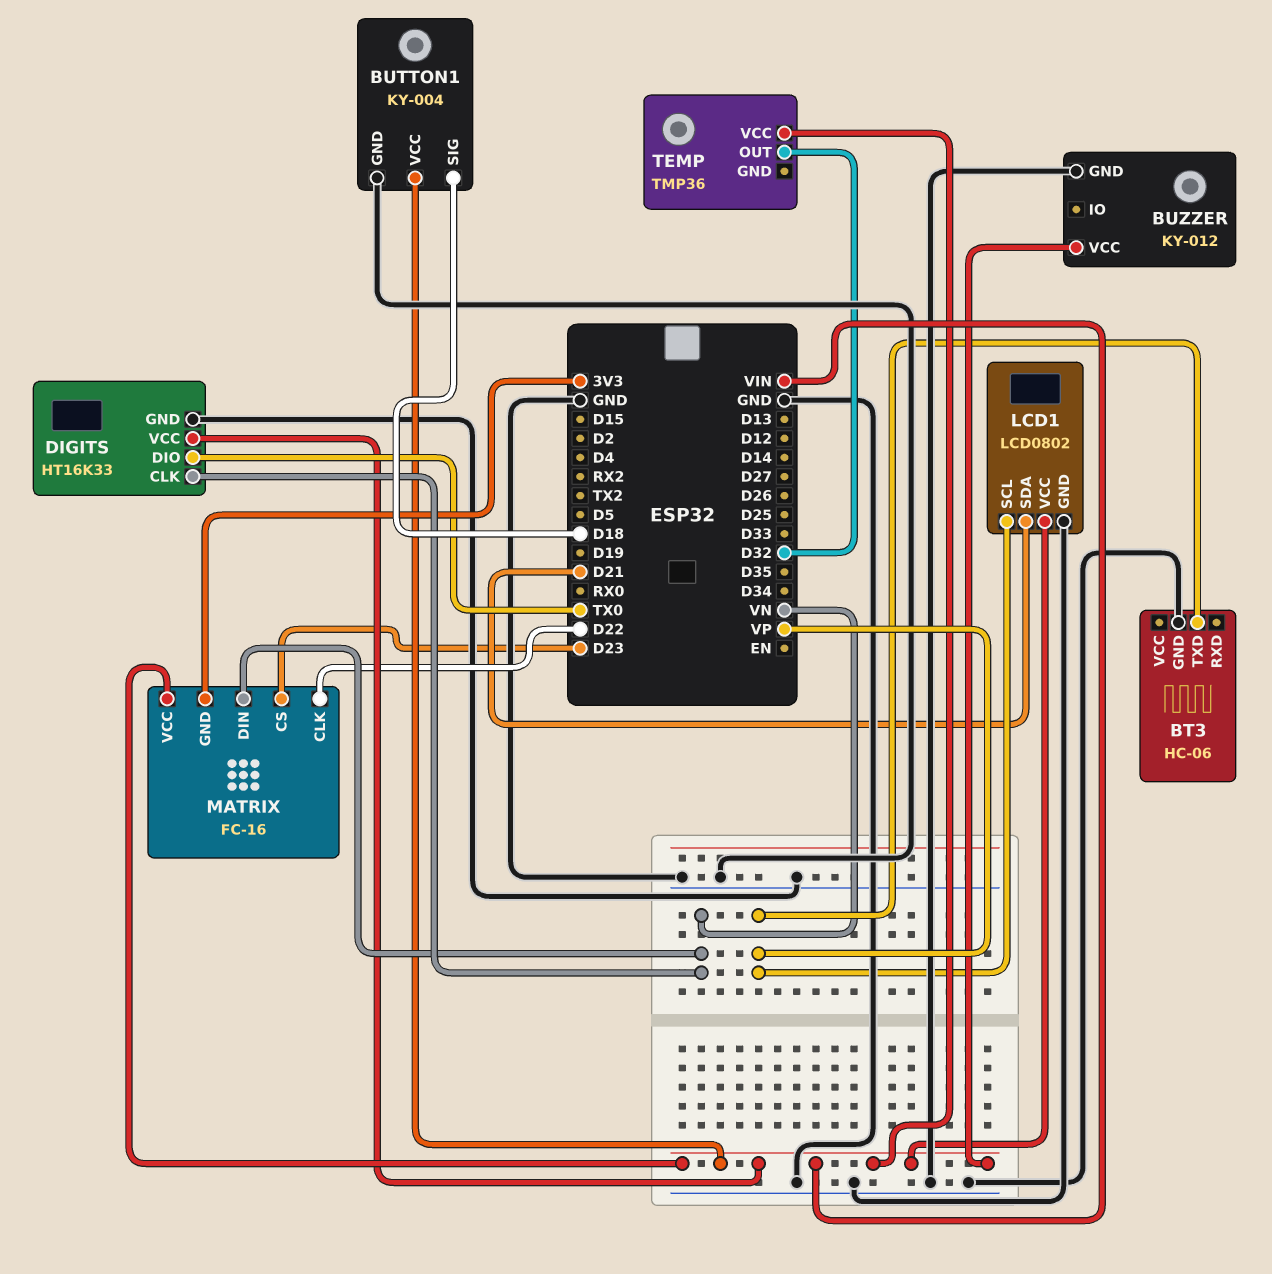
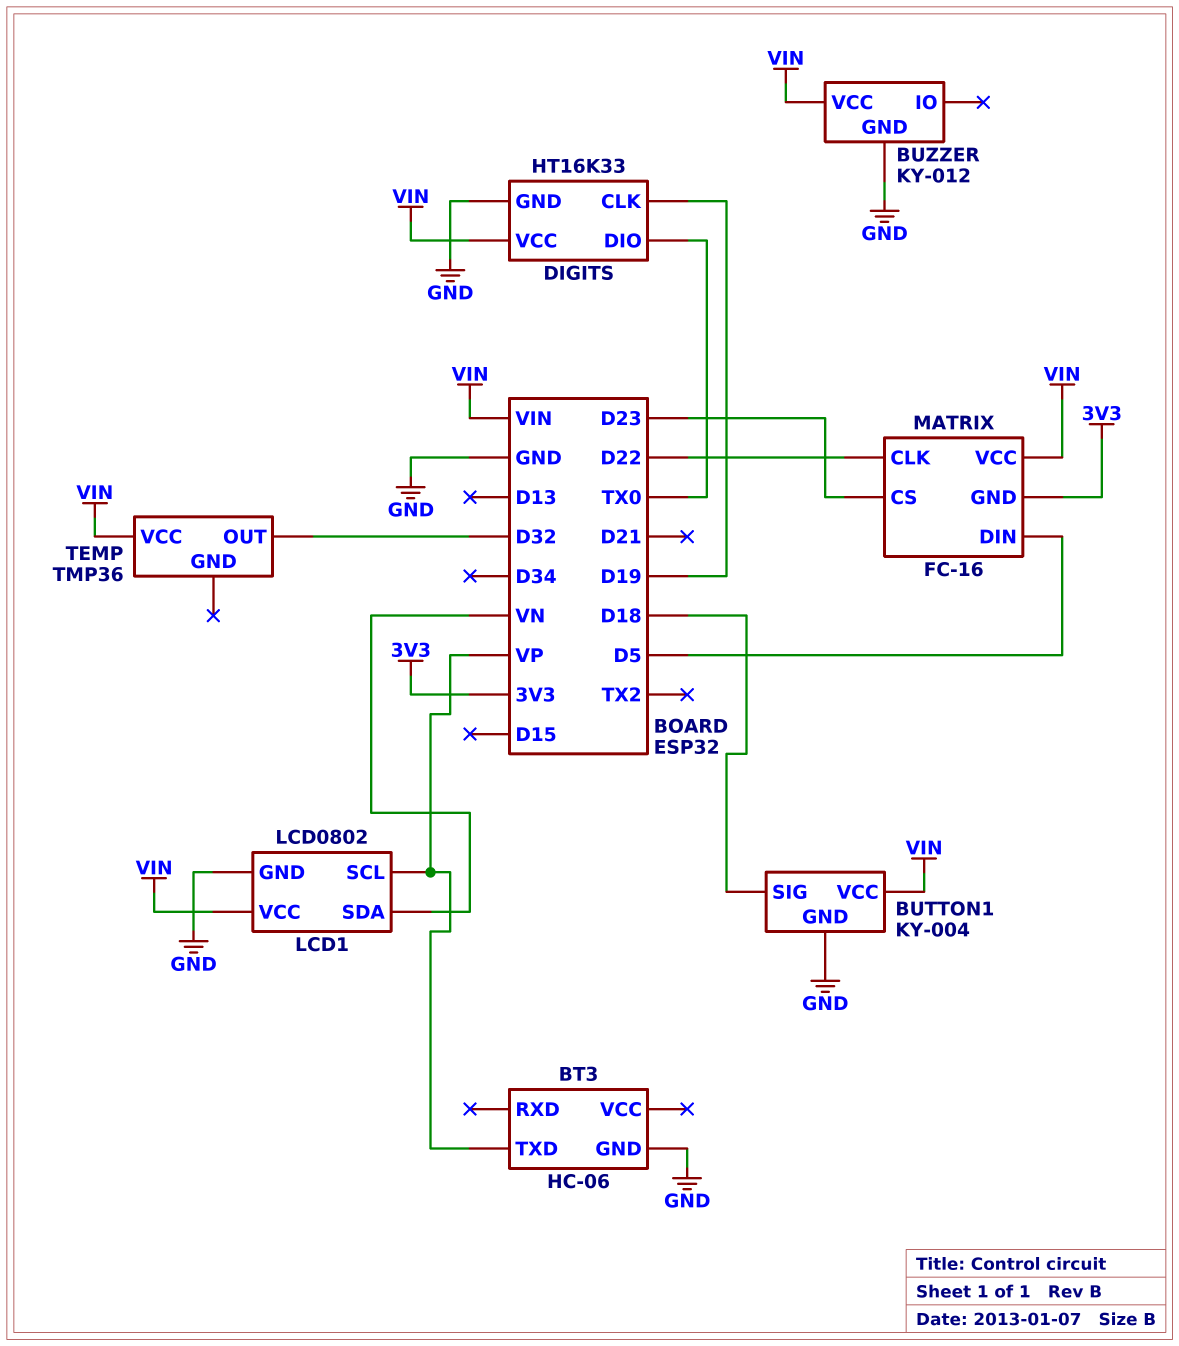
DIGITS pin CLK: VN -> D19
LCD1 pin SDA: D21 -> VN
MATRIX pin DIN: VN -> D5

